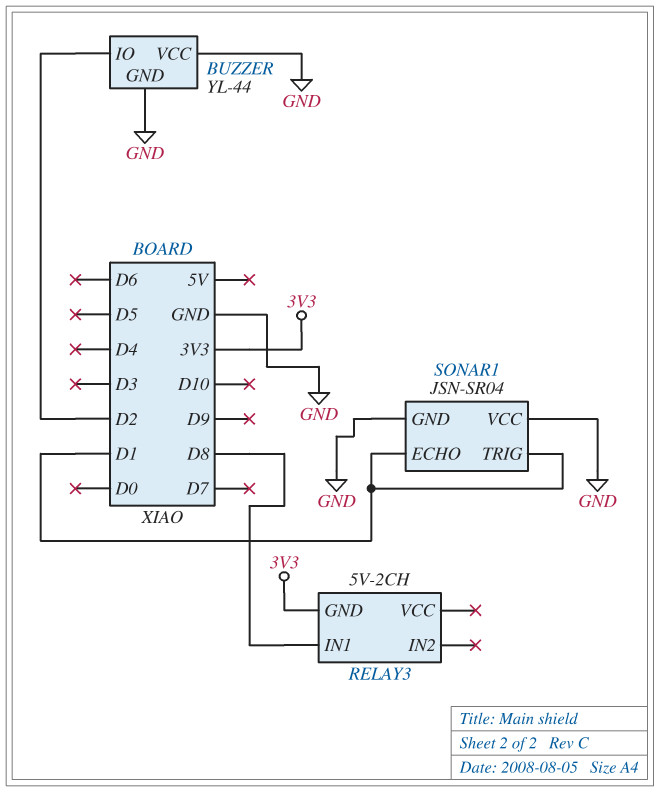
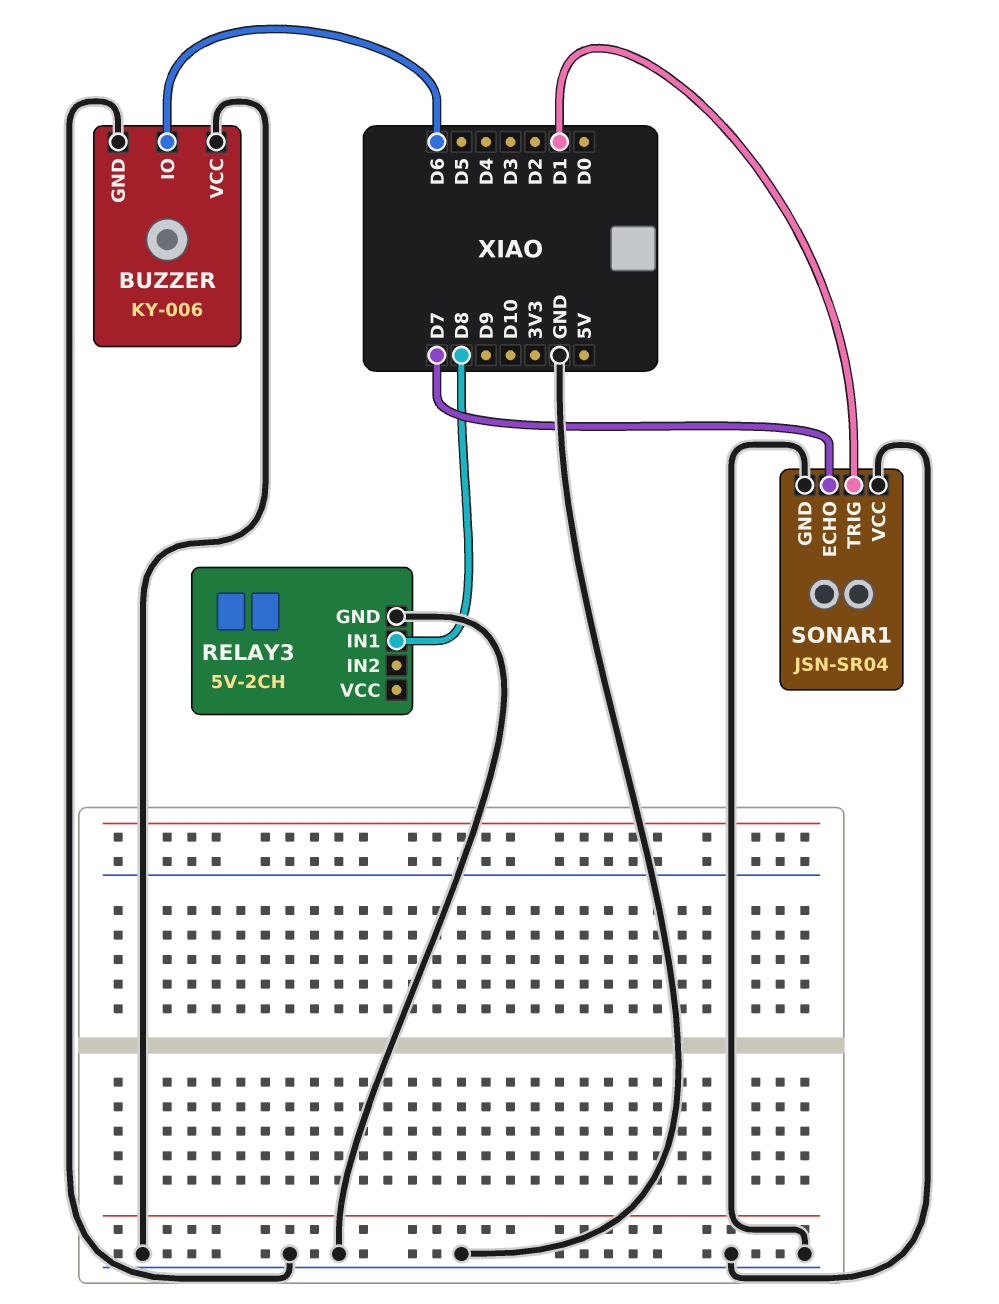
BUZZER: YL-44 -> KY-006
BUZZER pin IO: D2 -> D6
RELAY3 pin GND: 3V3 -> GND
SONAR1 pin ECHO: D1 -> D7

